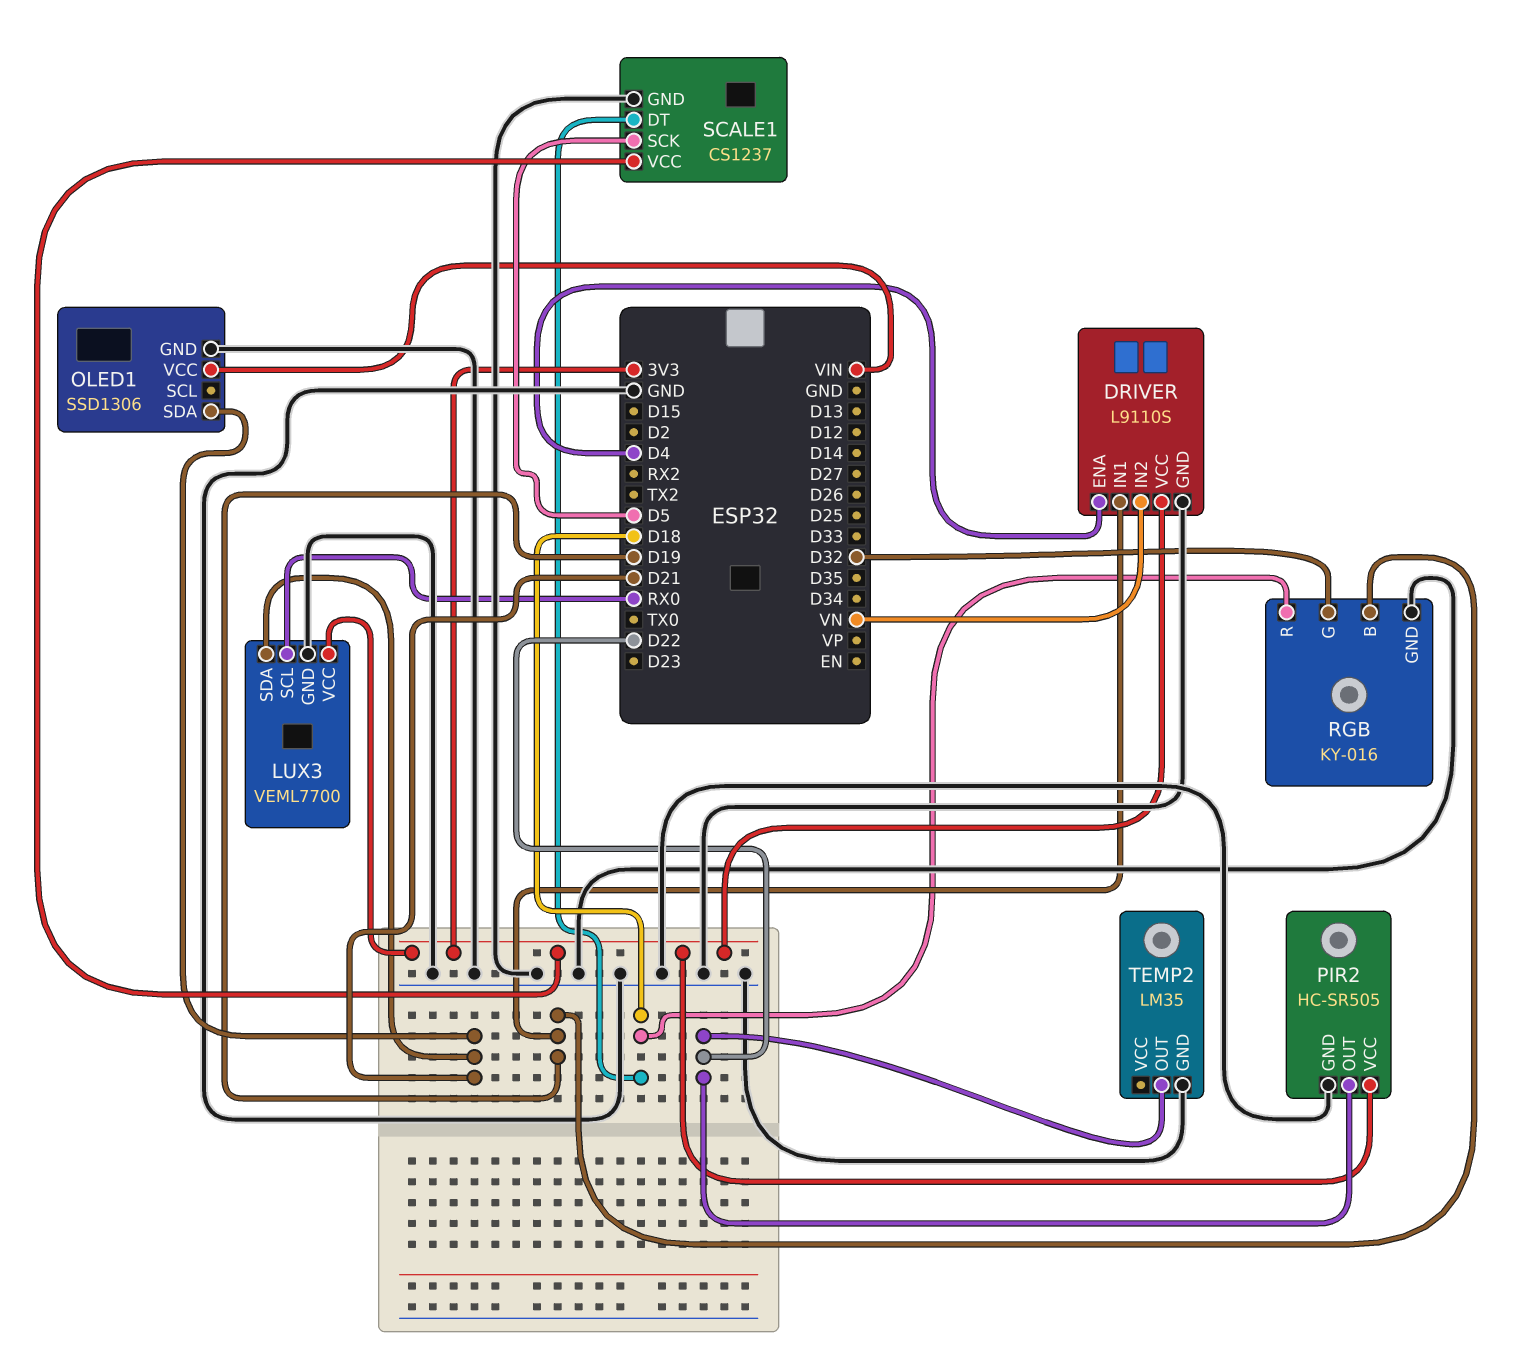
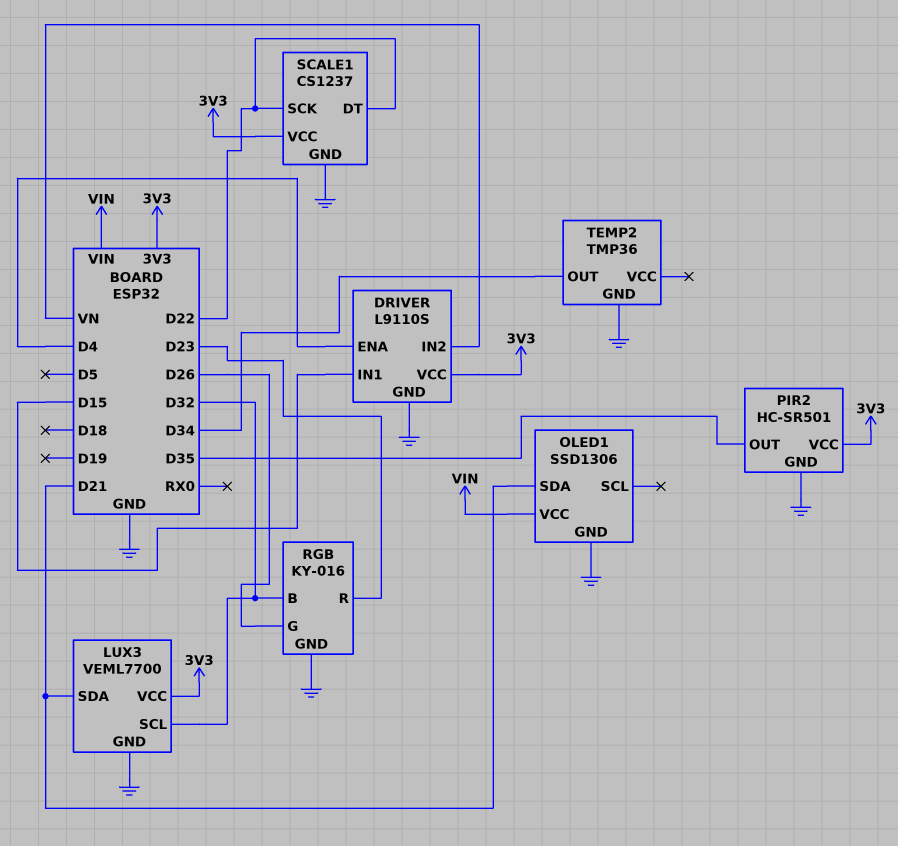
DRIVER pin IN1: D19 -> D15
LUX3 pin SCL: RX0 -> D32
PIR2: HC-SR505 -> HC-SR501
PIR2 pin OUT: D22 -> D35
RGB pin B: D19 -> D32
RGB pin G: D32 -> D26
RGB pin R: D18 -> D23
SCALE1 pin DT: D18 -> D22
SCALE1 pin SCK: D5 -> D22
TEMP2: LM35 -> TMP36
TEMP2 pin OUT: D22 -> D34

